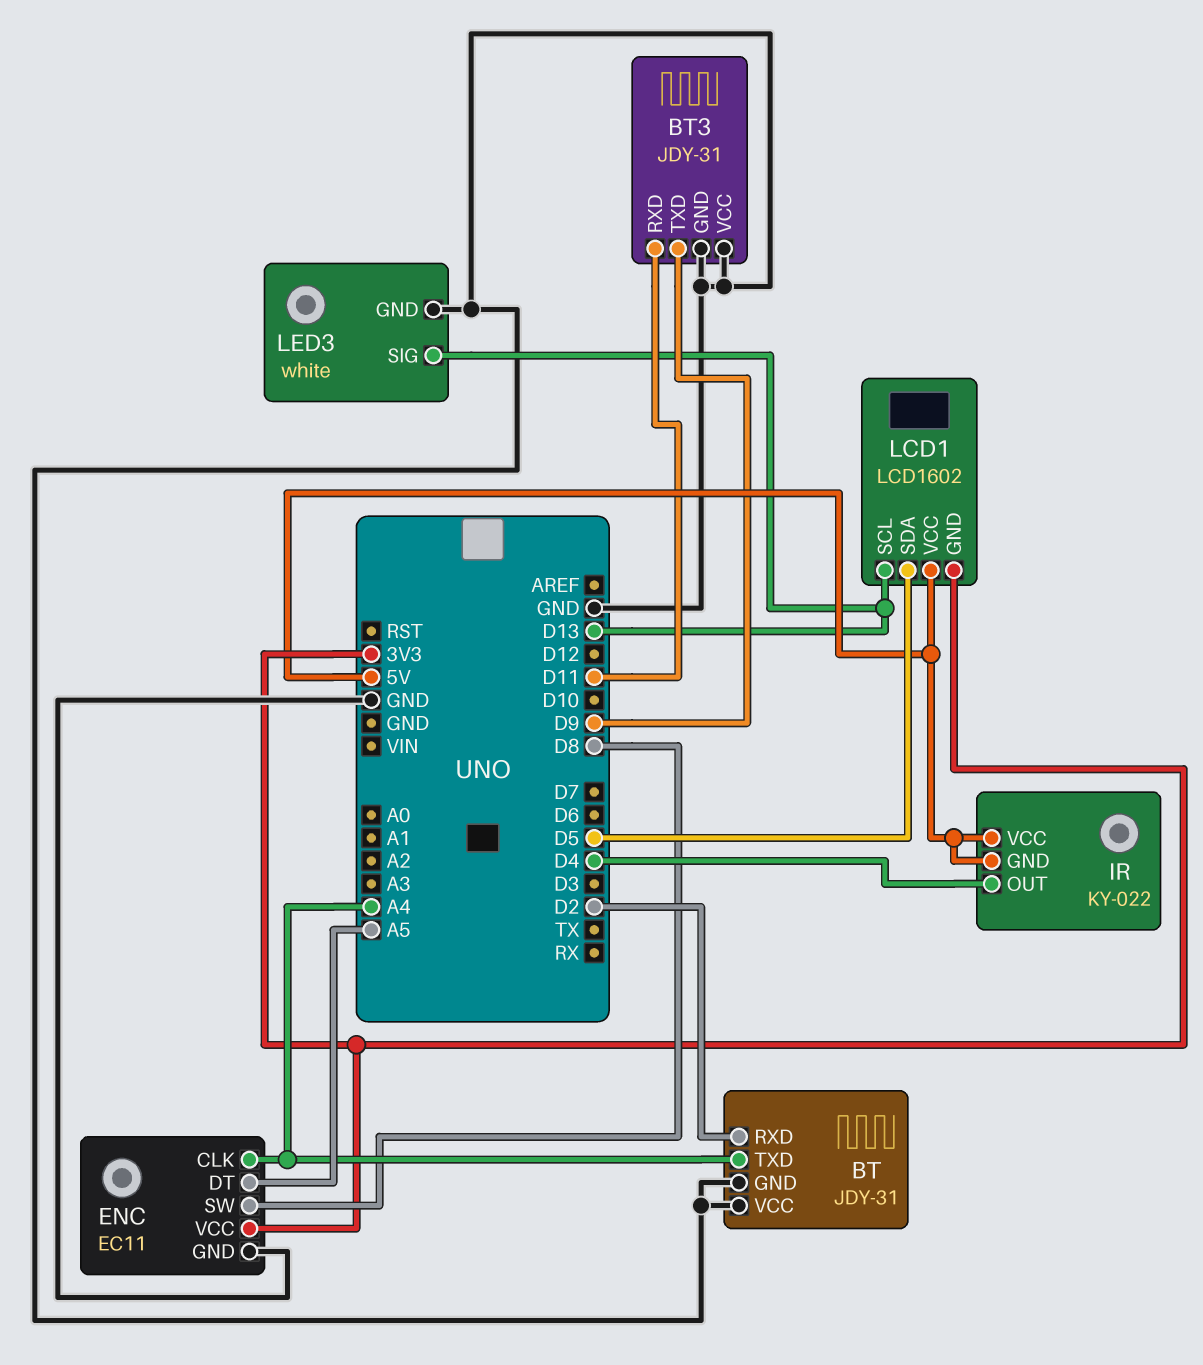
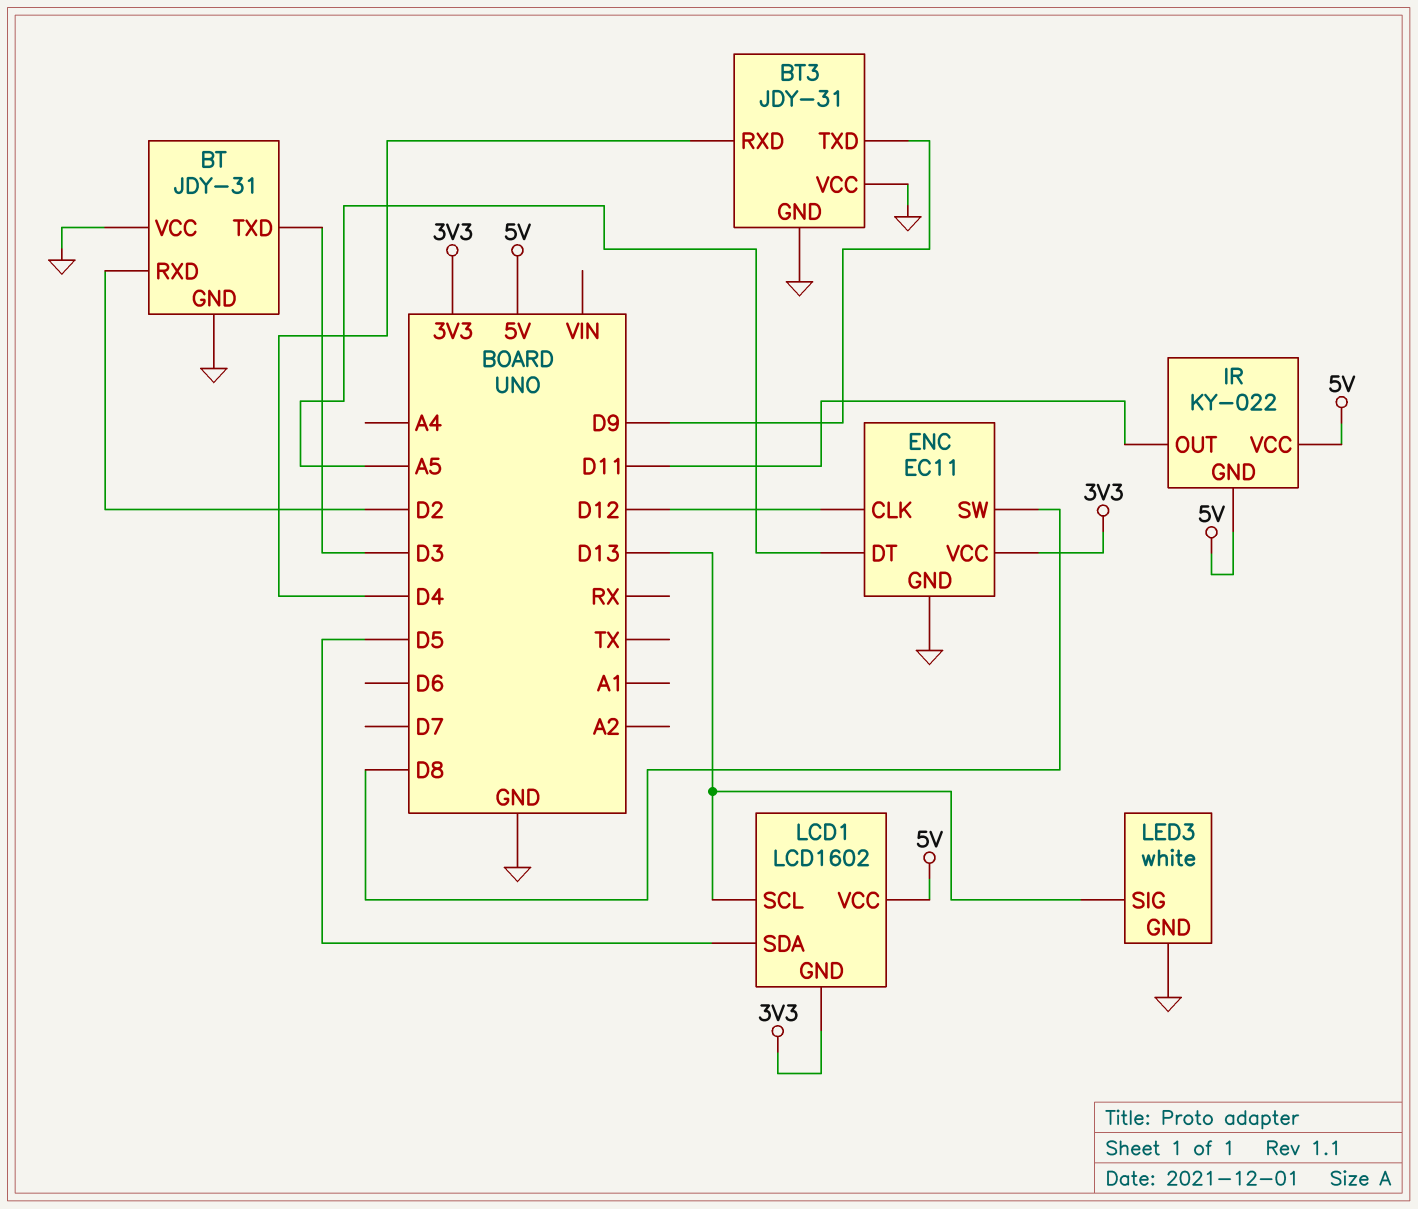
BT pin TXD: A4 -> D3
BT3 pin RXD: D11 -> D4
ENC pin CLK: A4 -> D12
IR pin OUT: D4 -> D11

